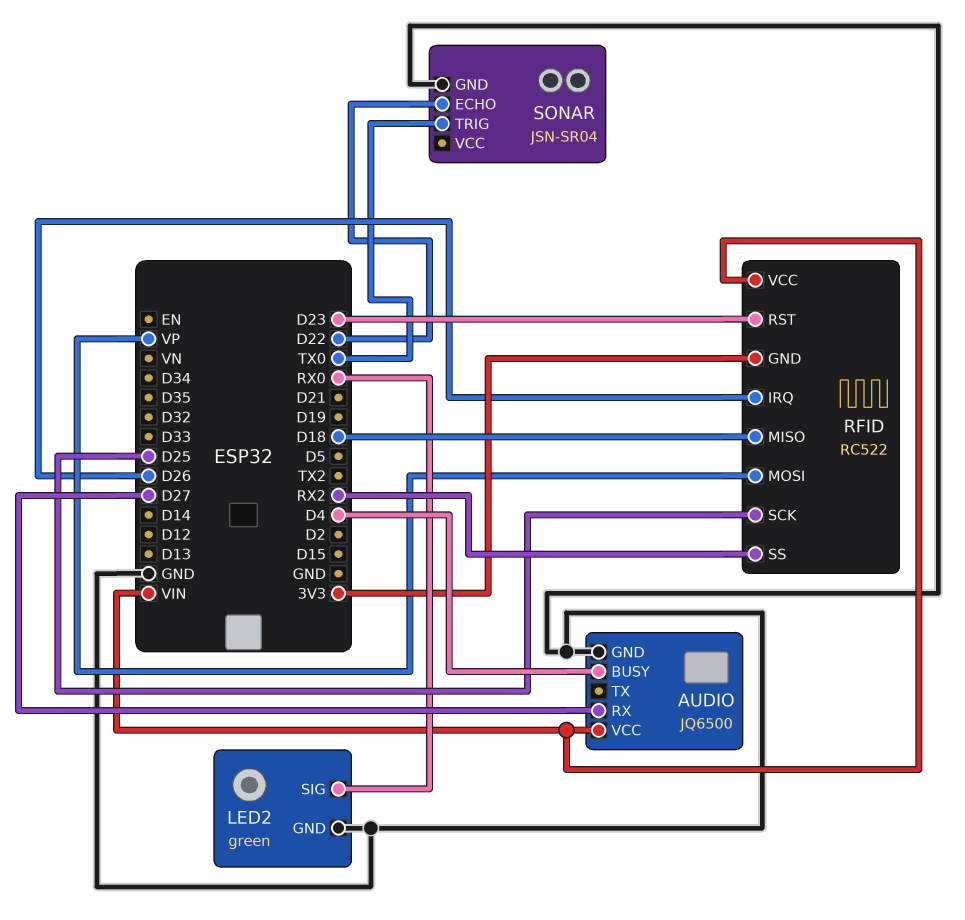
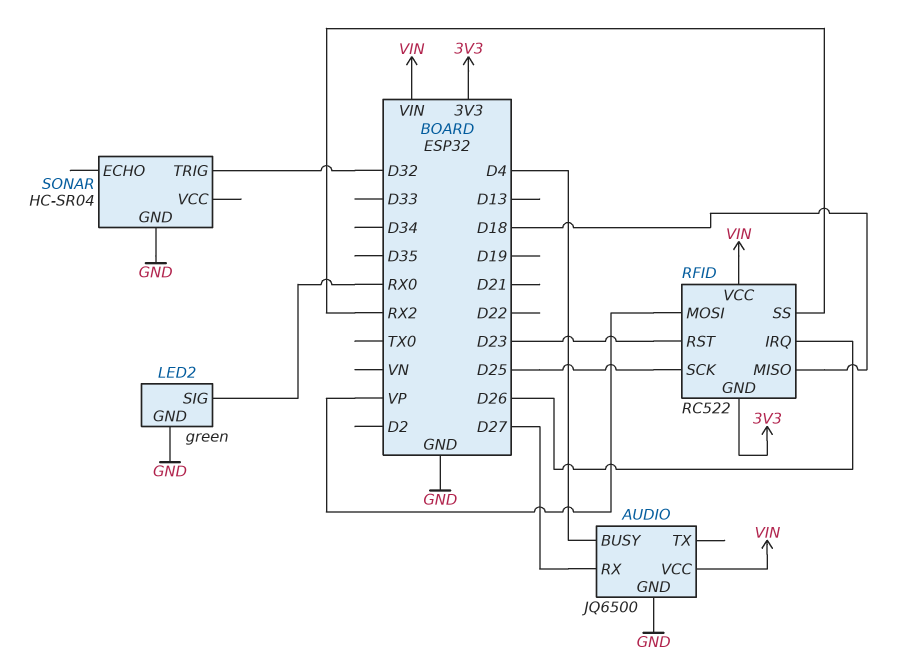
SONAR: JSN-SR04 -> HC-SR04
SONAR pin ECHO: D22 -> none
SONAR pin TRIG: TX0 -> D32

